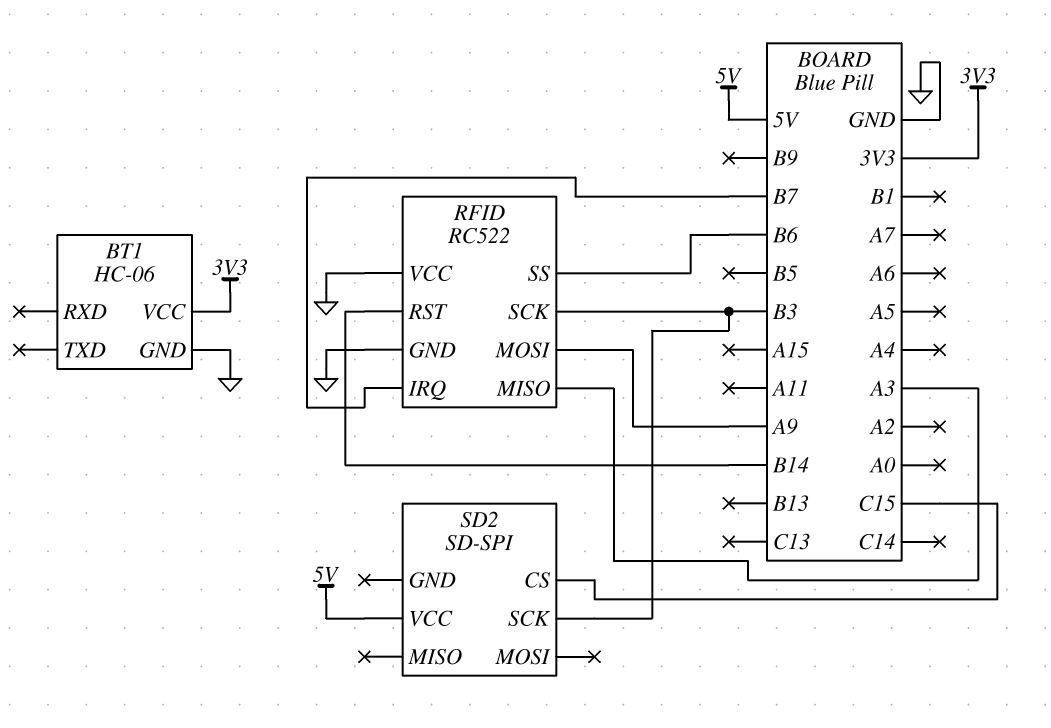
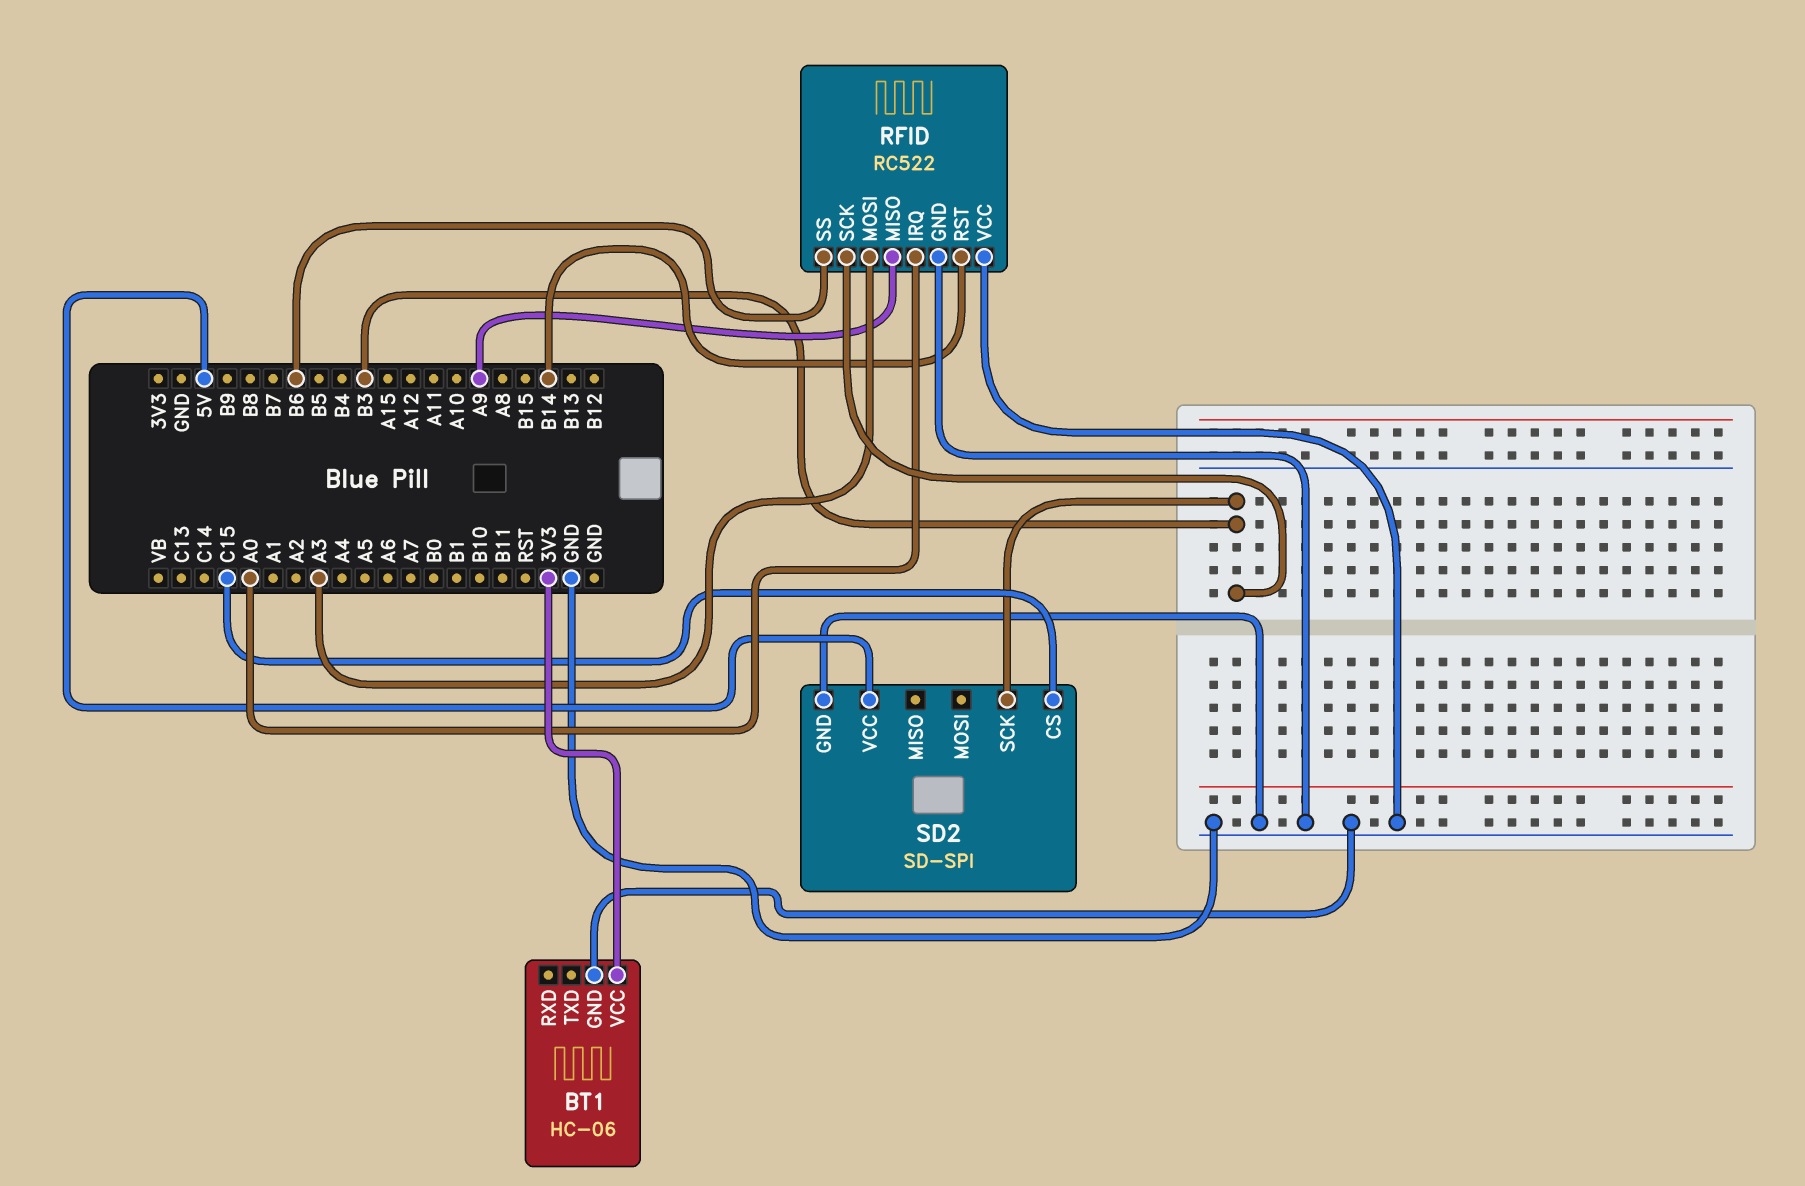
RFID pin IRQ: B7 -> A0
RFID pin MISO: A3 -> A9
RFID pin MOSI: A9 -> A3
SD2 pin GND: none -> GND

